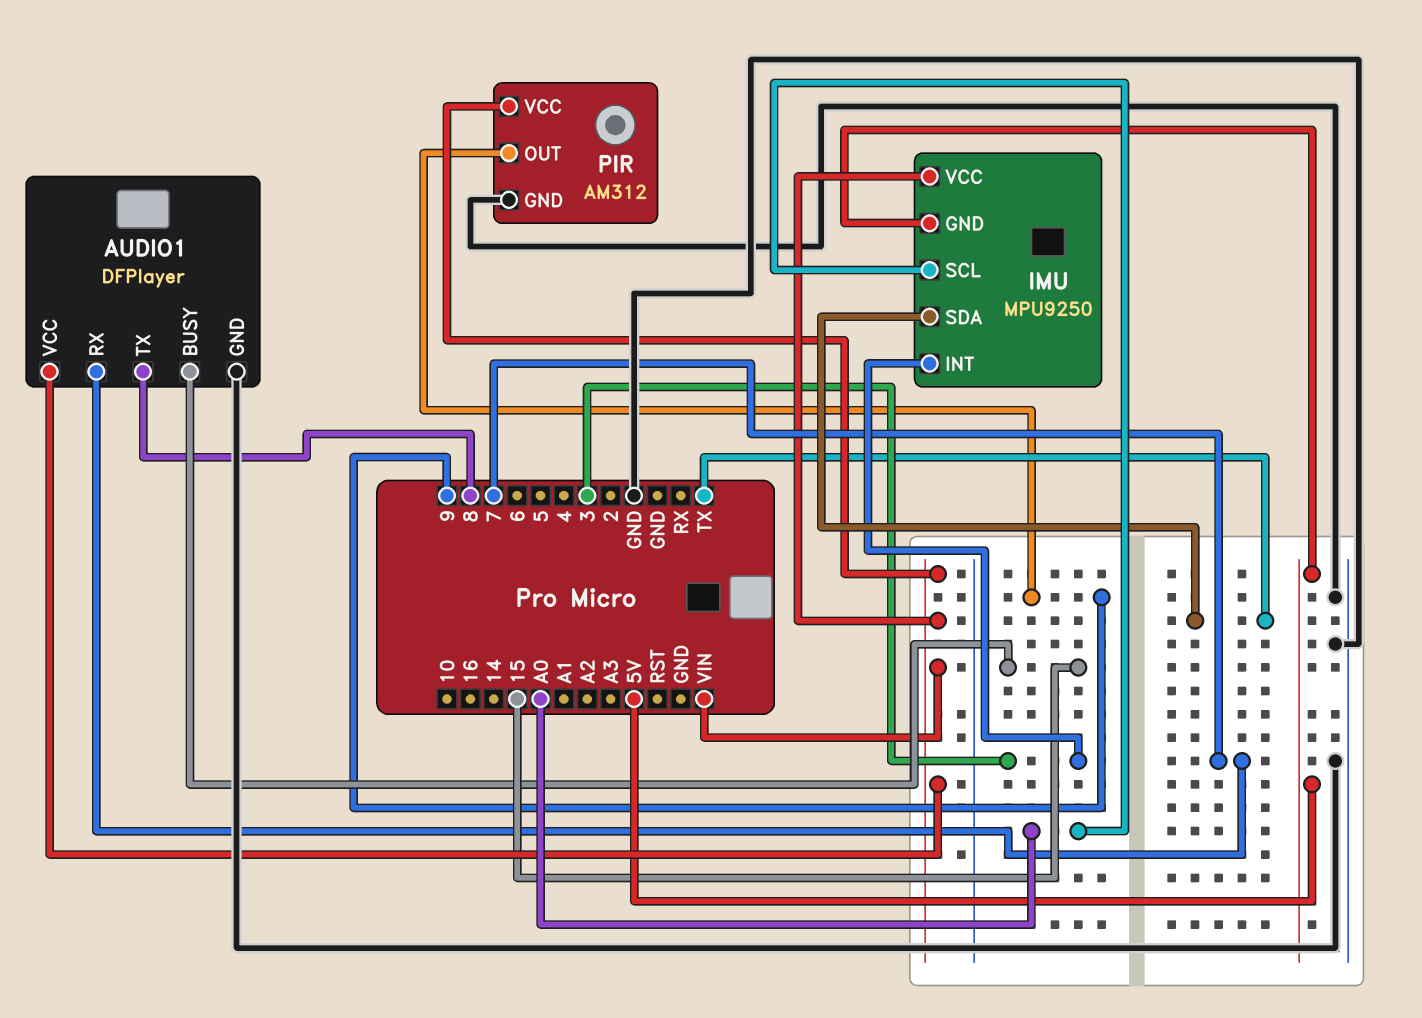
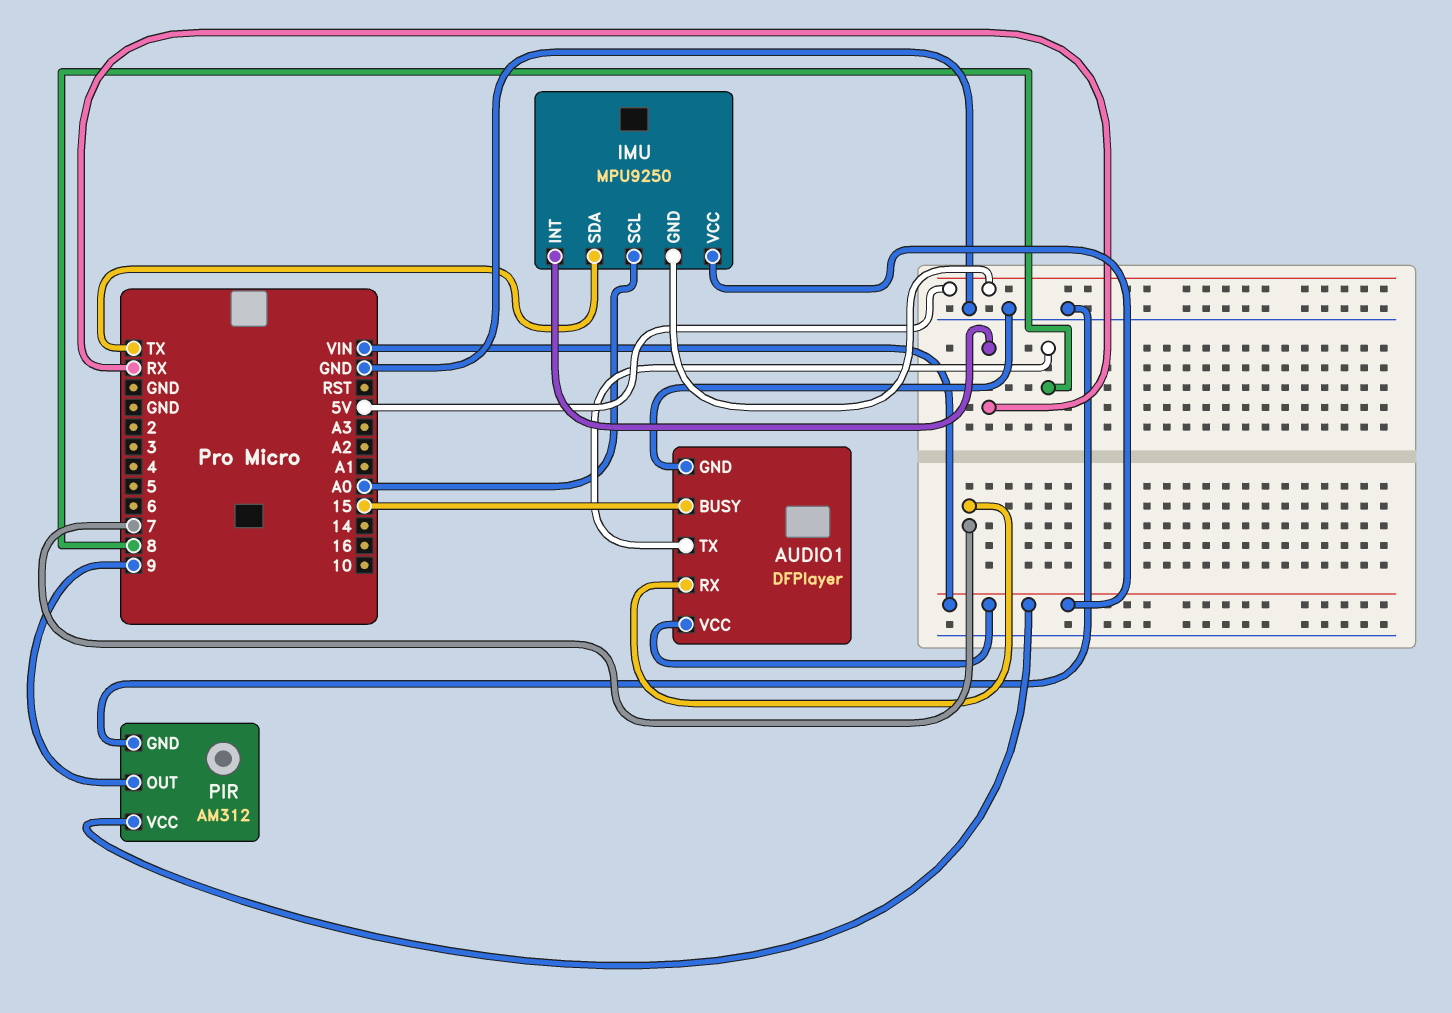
IMU pin INT: 3 -> RX

